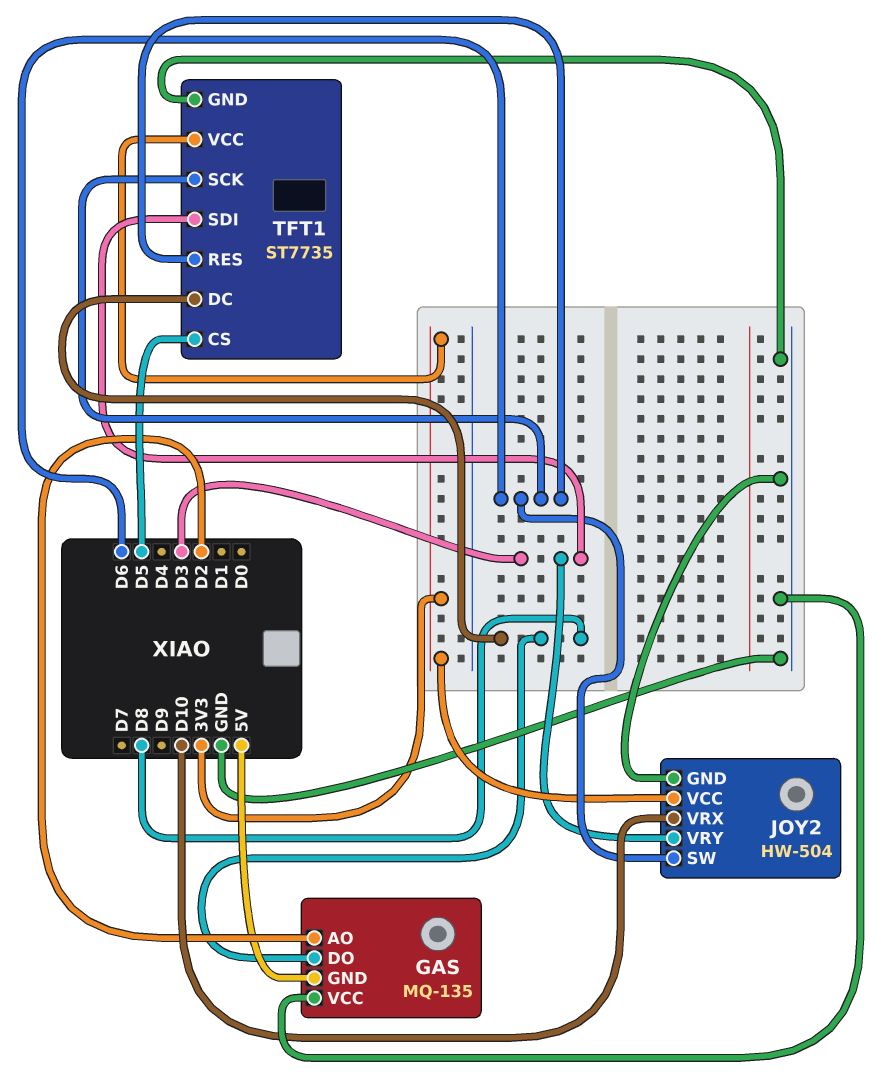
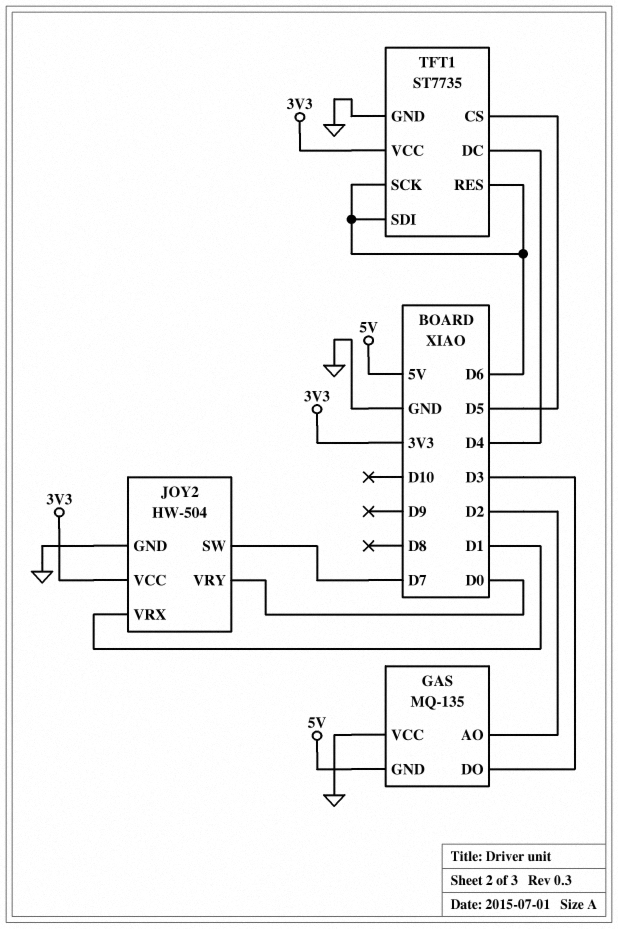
GAS pin DO: D8 -> D3
JOY2 pin SW: D6 -> D7
JOY2 pin VRX: D10 -> D1
JOY2 pin VRY: D3 -> D0
TFT1 pin DC: D8 -> D4
TFT1 pin SDI: D3 -> D6

